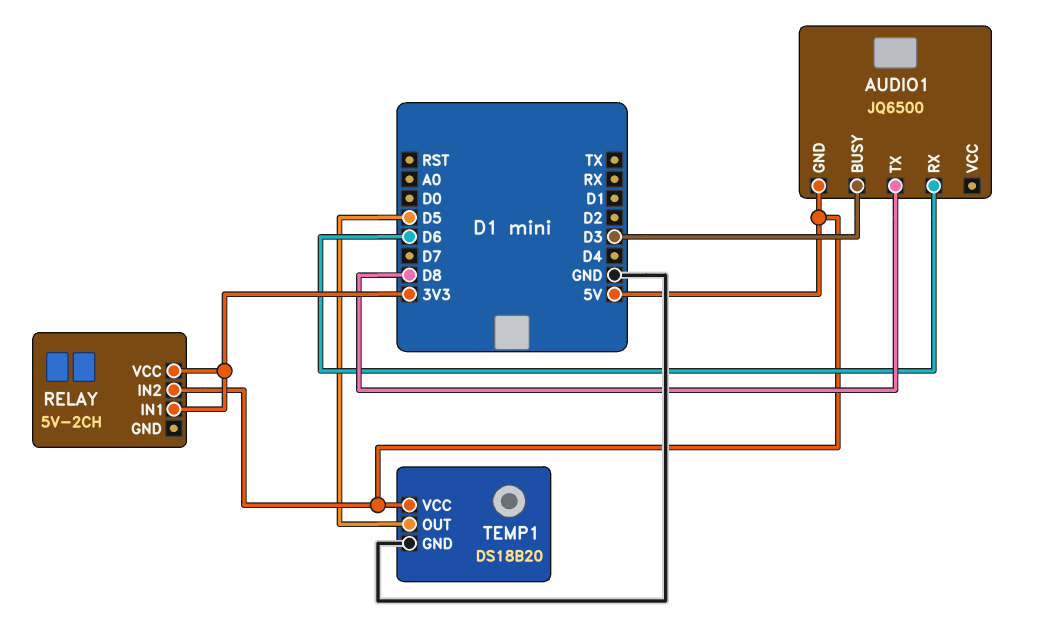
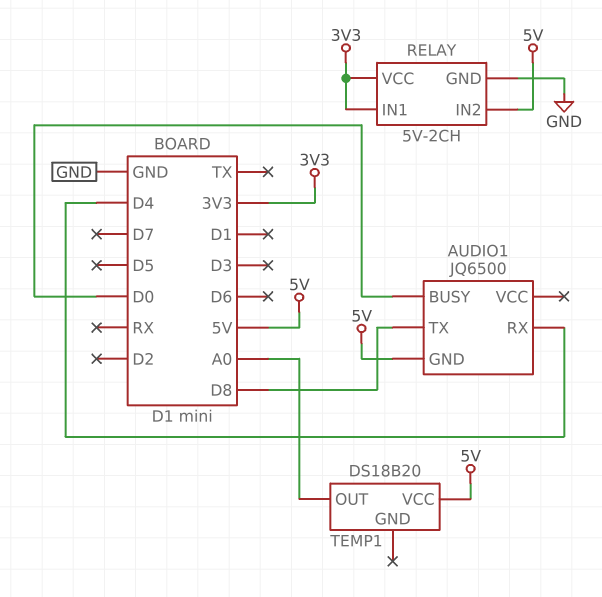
AUDIO1 pin BUSY: D3 -> D0
AUDIO1 pin RX: D6 -> D4
RELAY pin GND: none -> GND
TEMP1 pin GND: GND -> none
TEMP1 pin OUT: D5 -> A0

